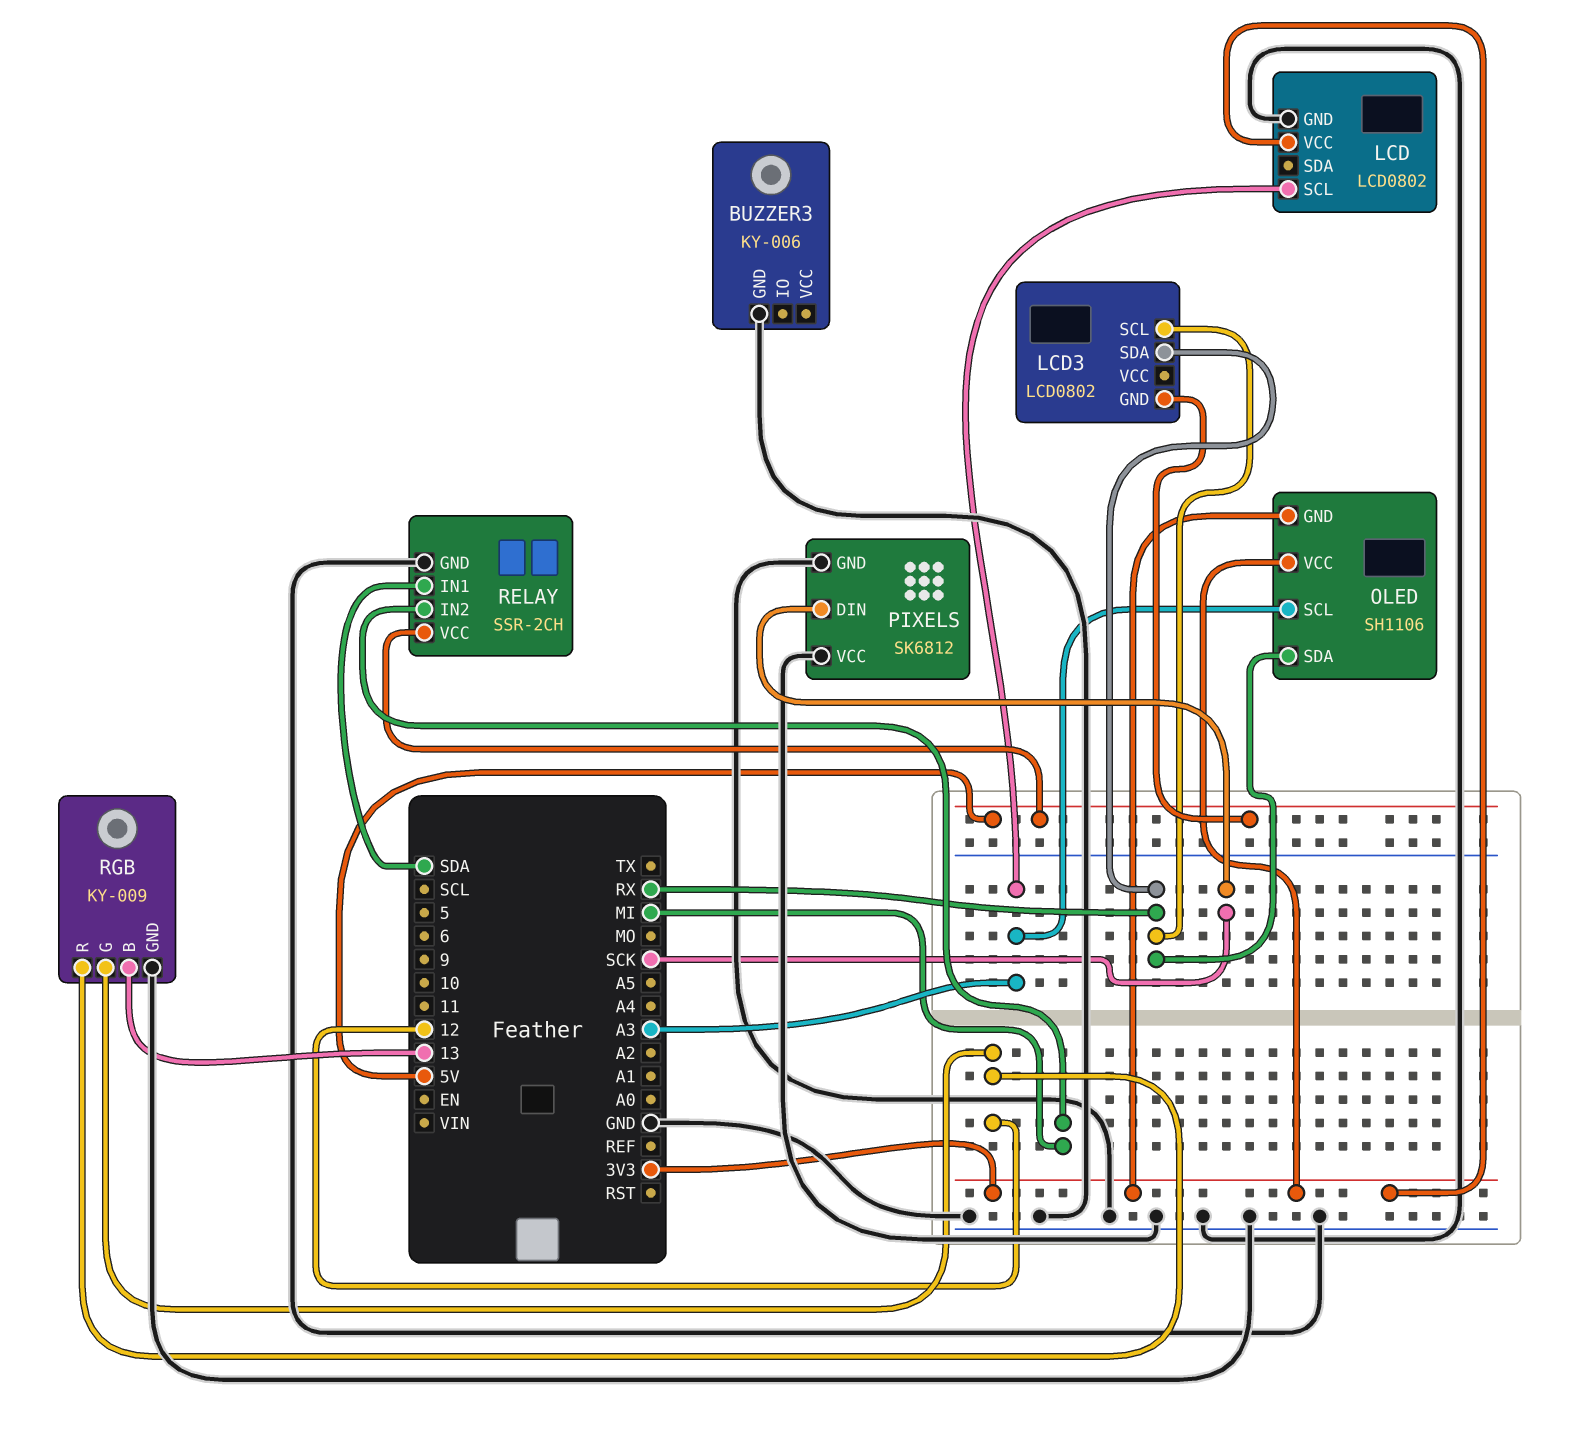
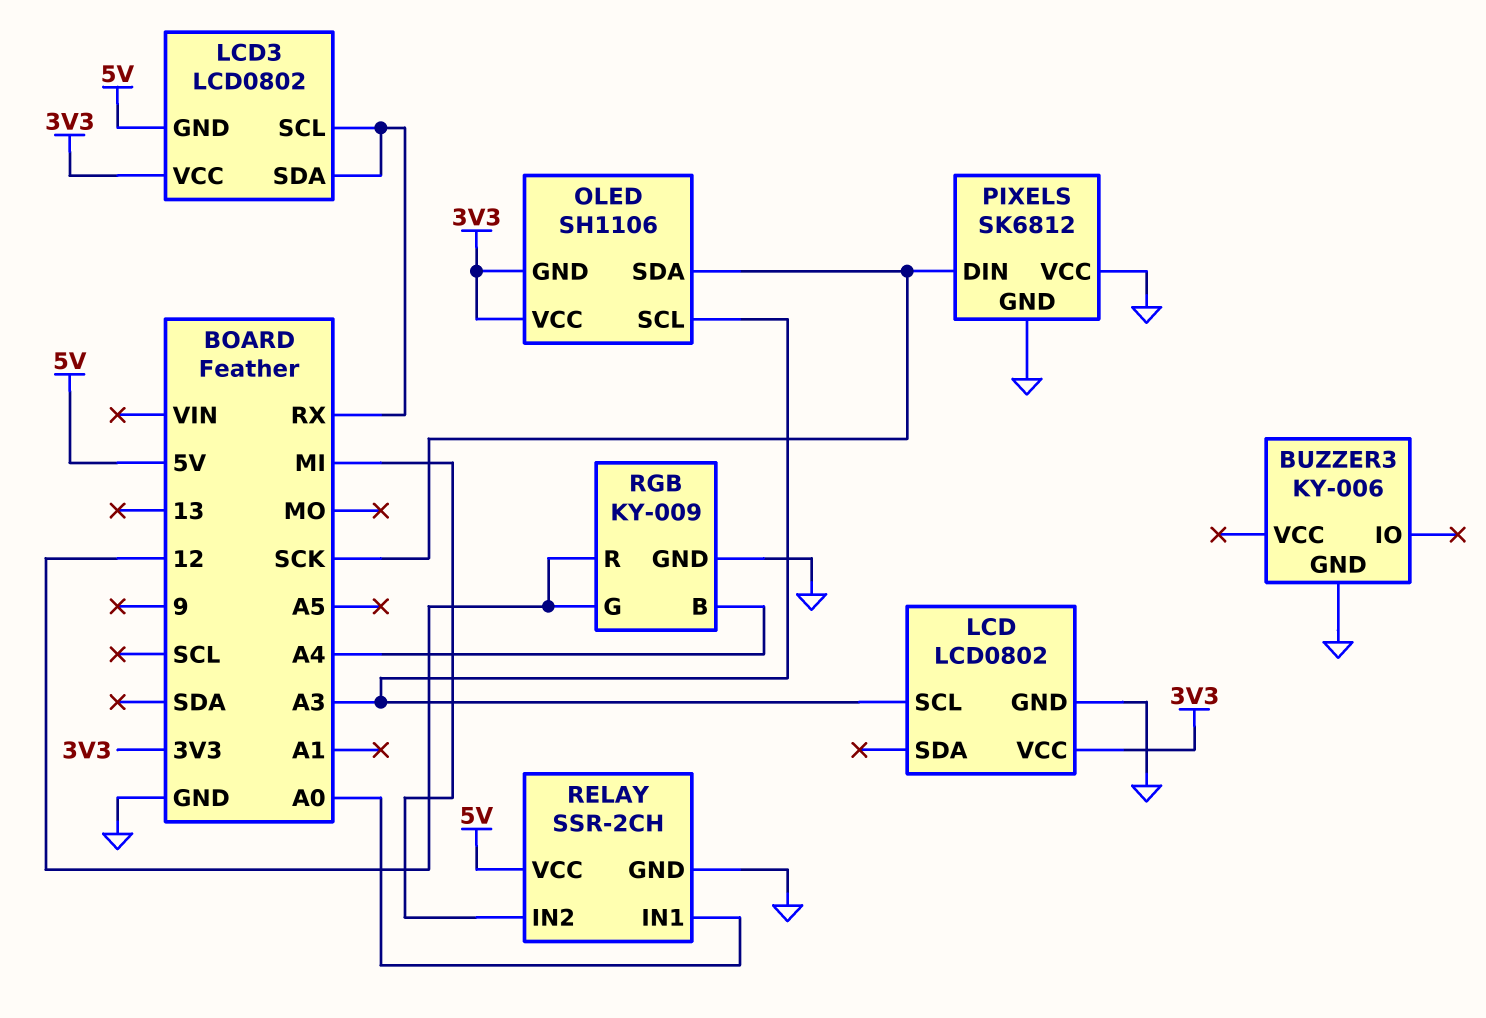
LCD3 pin VCC: none -> 3V3
OLED pin SDA: RX -> SCK
RELAY pin IN1: SDA -> A0
RGB pin B: 13 -> A4

